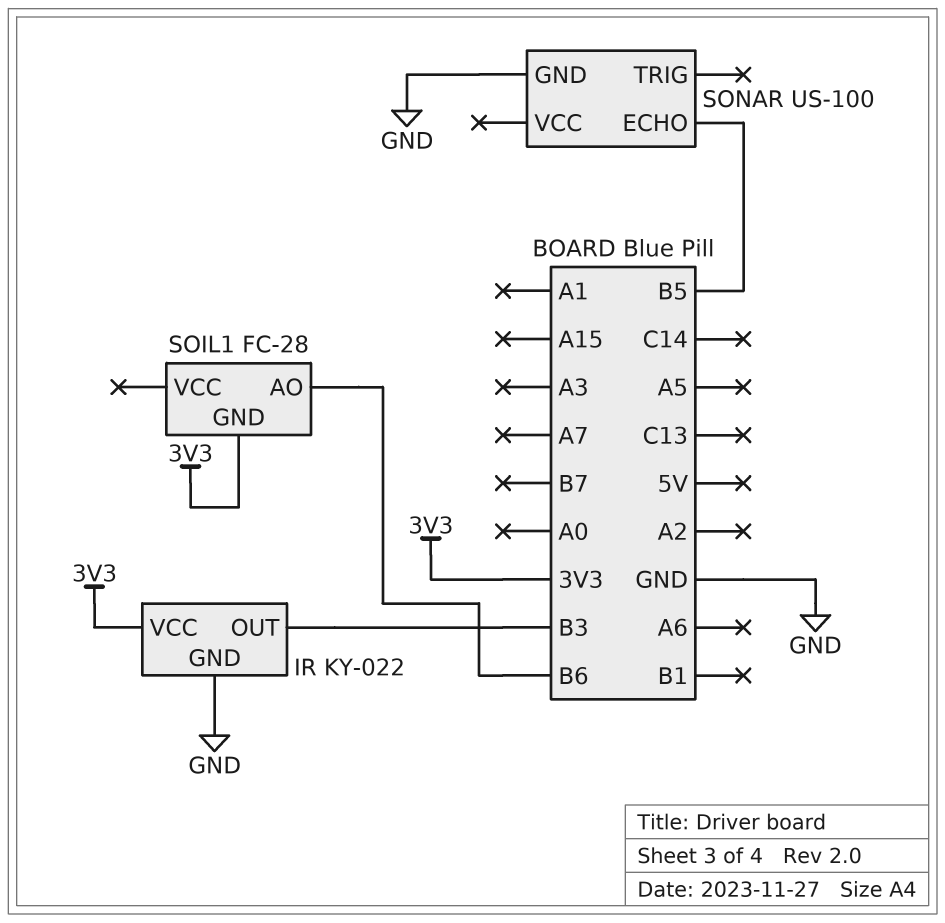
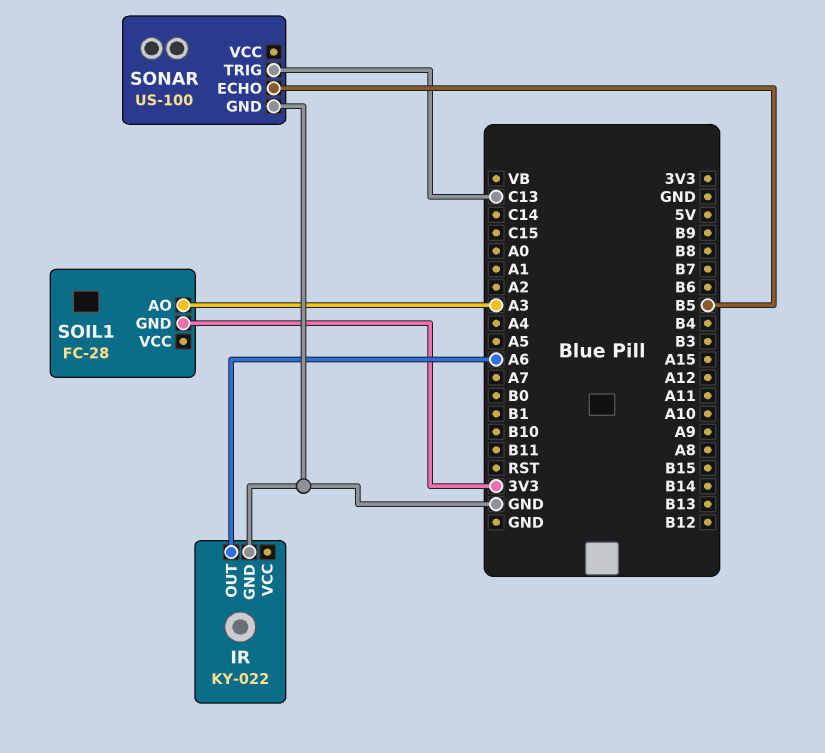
IR pin OUT: B3 -> A6
IR pin VCC: 3V3 -> none
SOIL1 pin AO: B6 -> A3
SONAR pin TRIG: none -> C13

